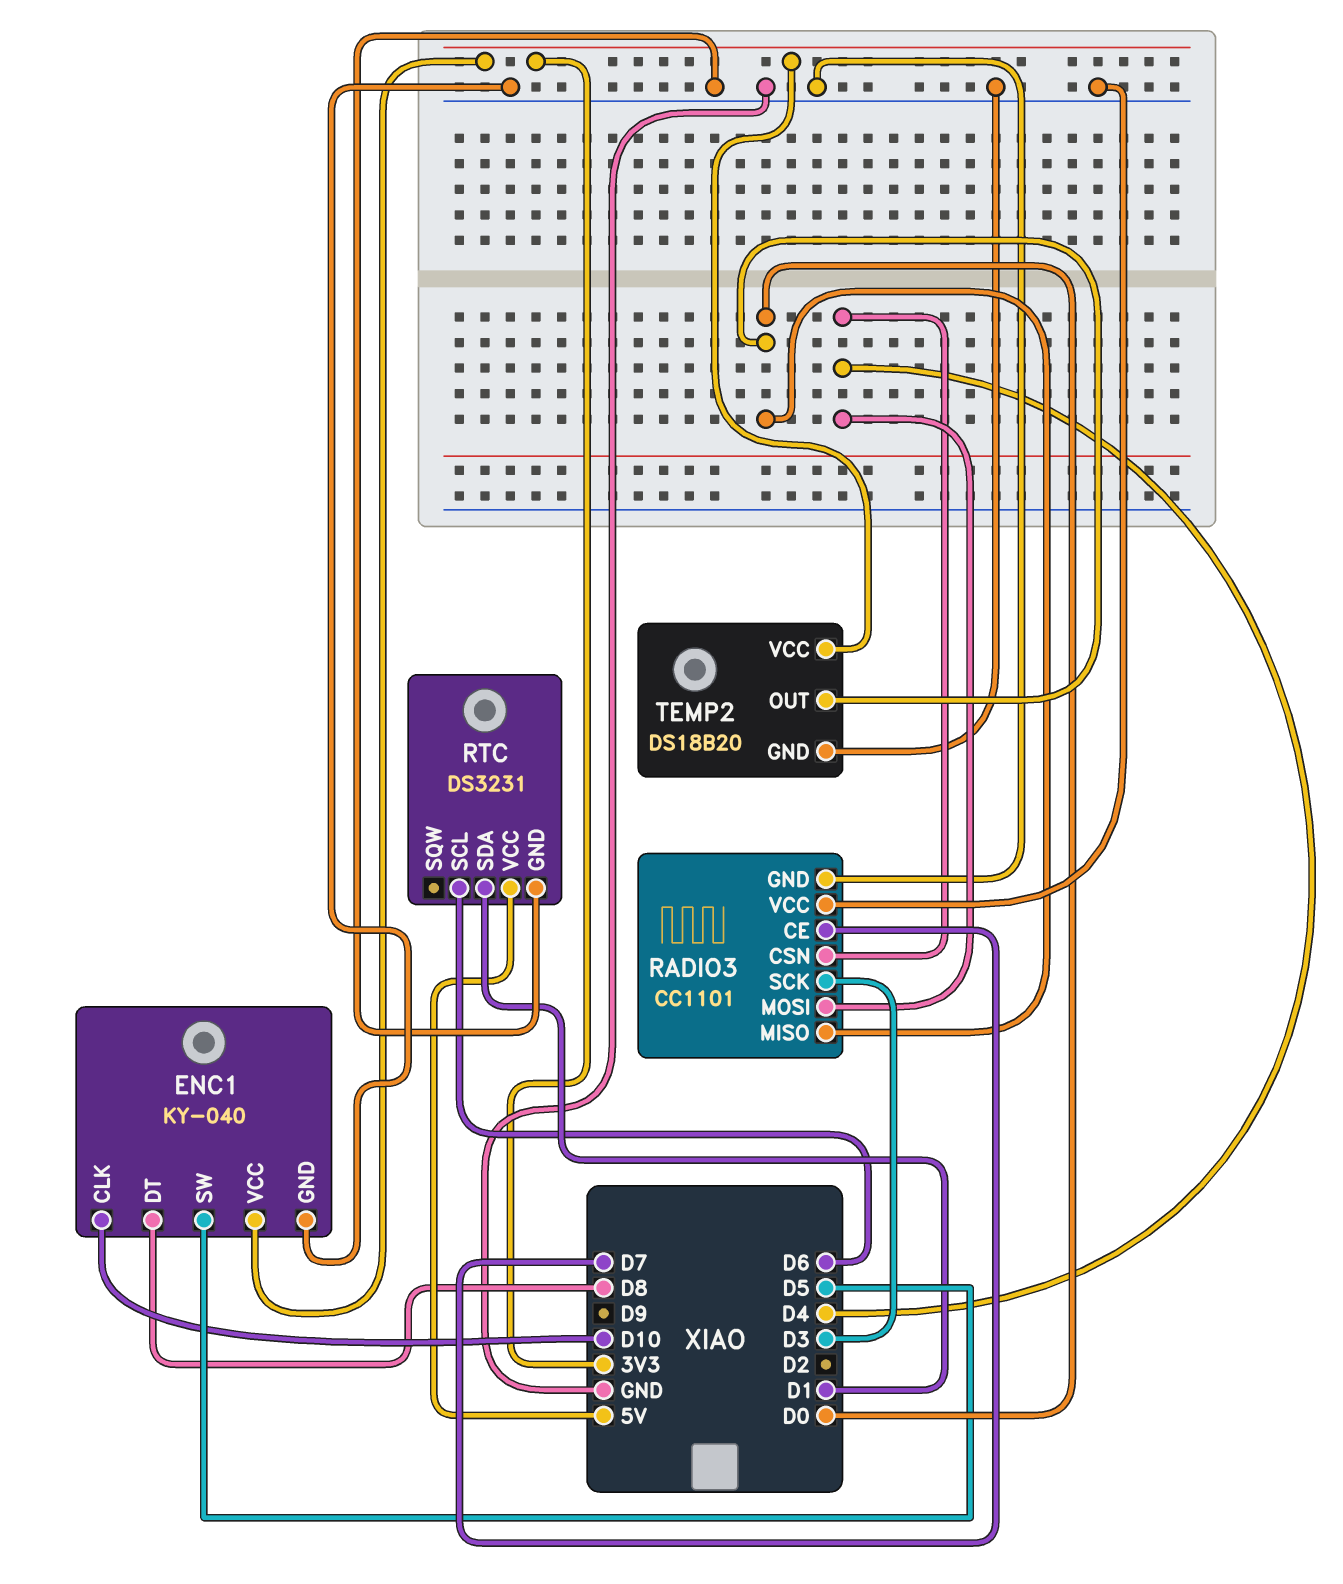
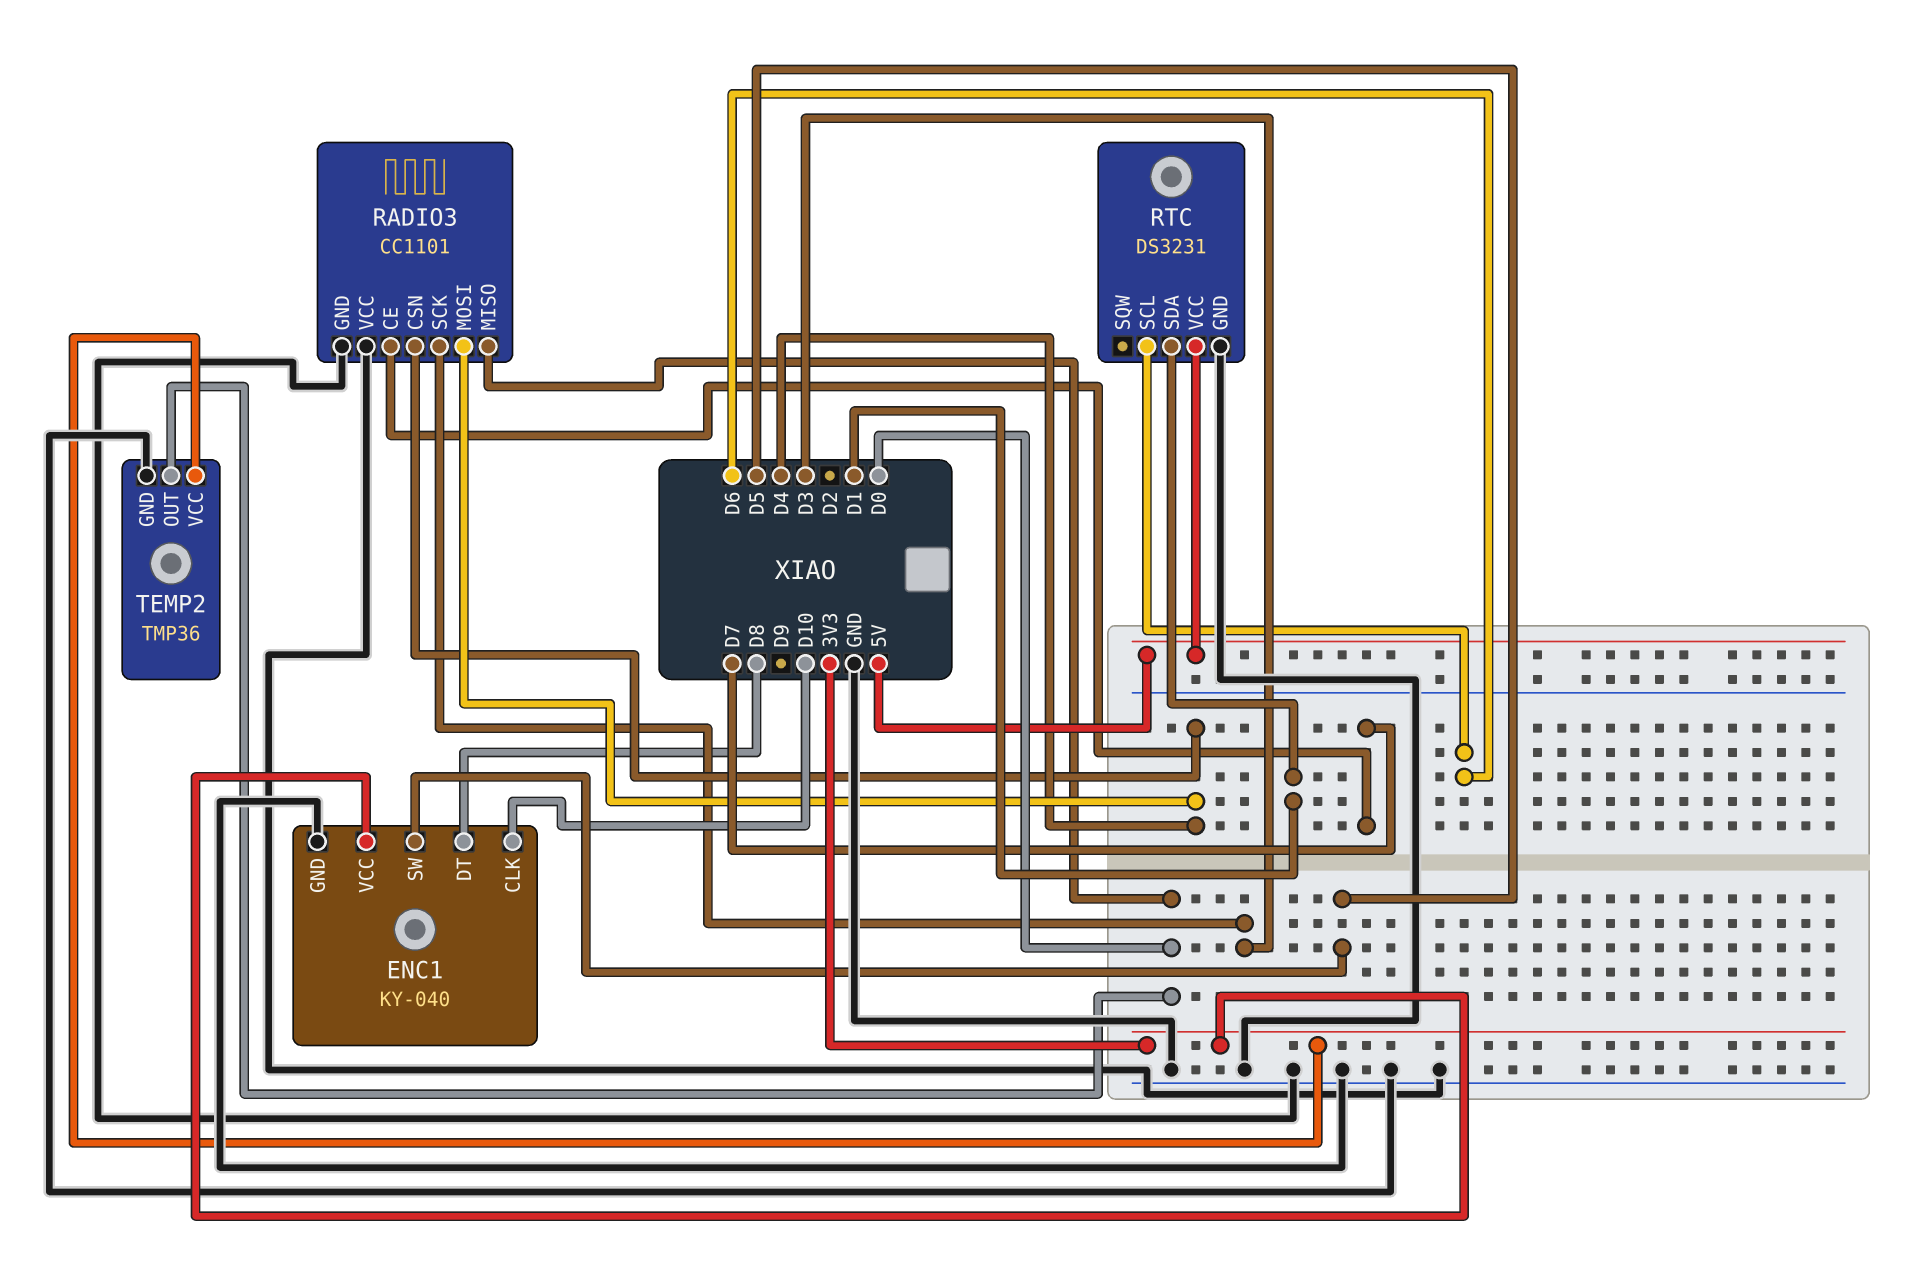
TEMP2: DS18B20 -> TMP36

